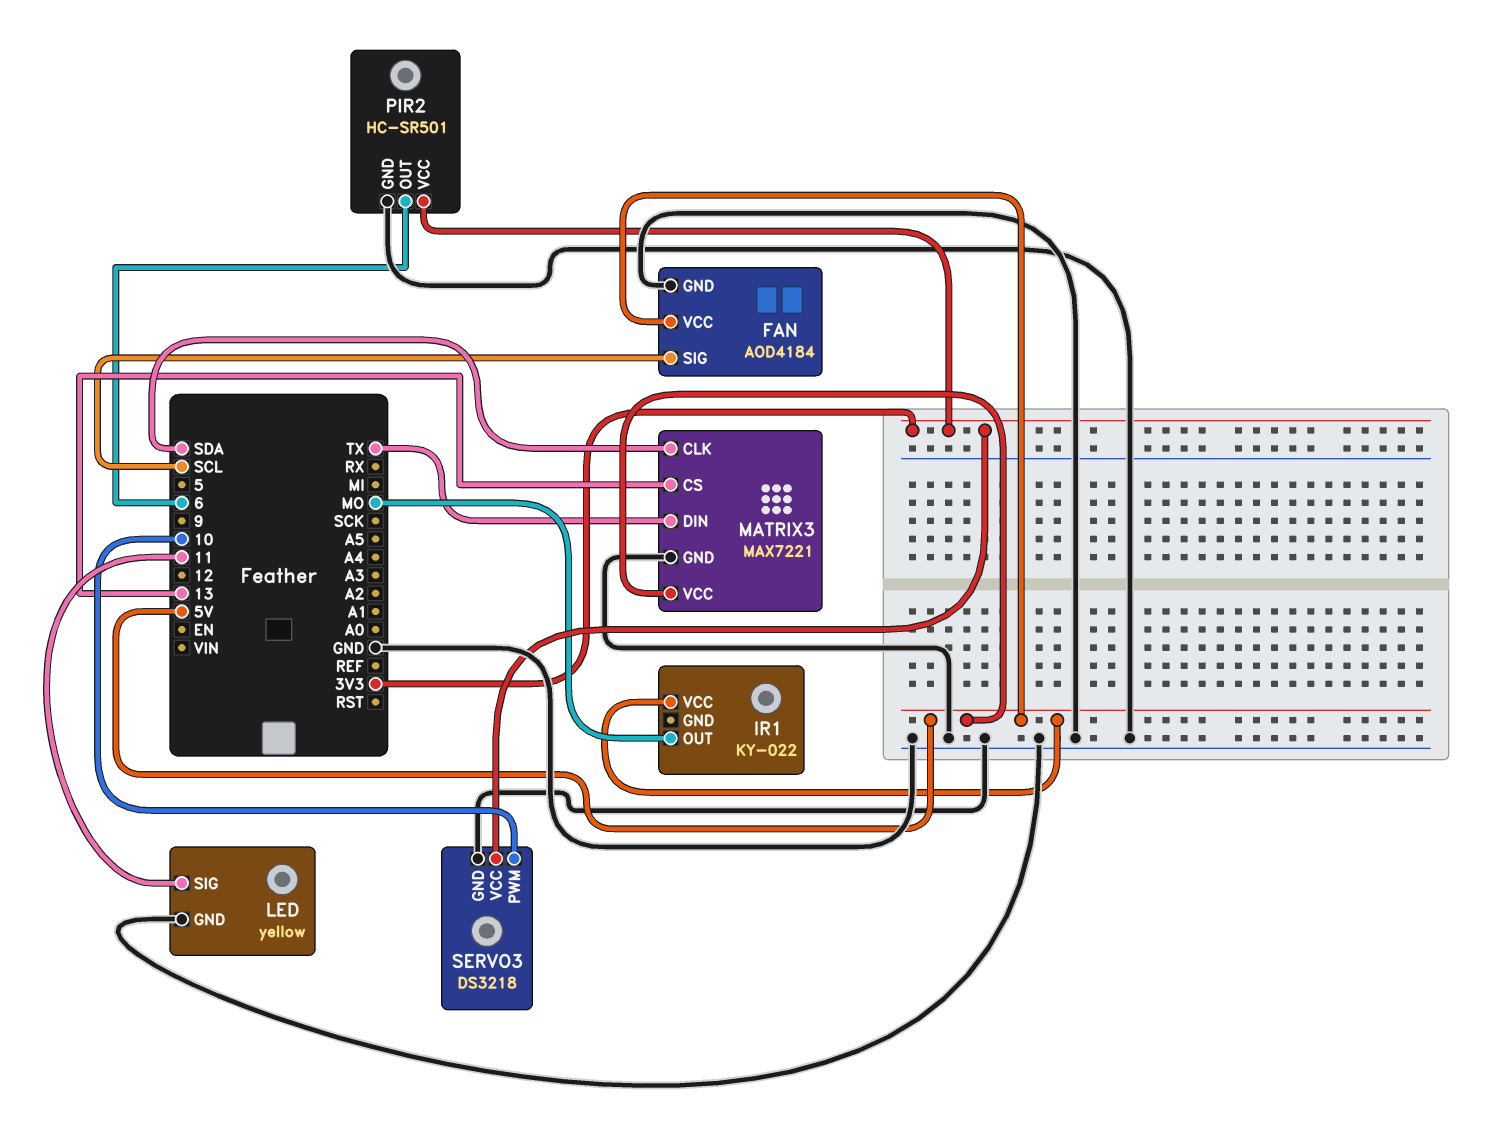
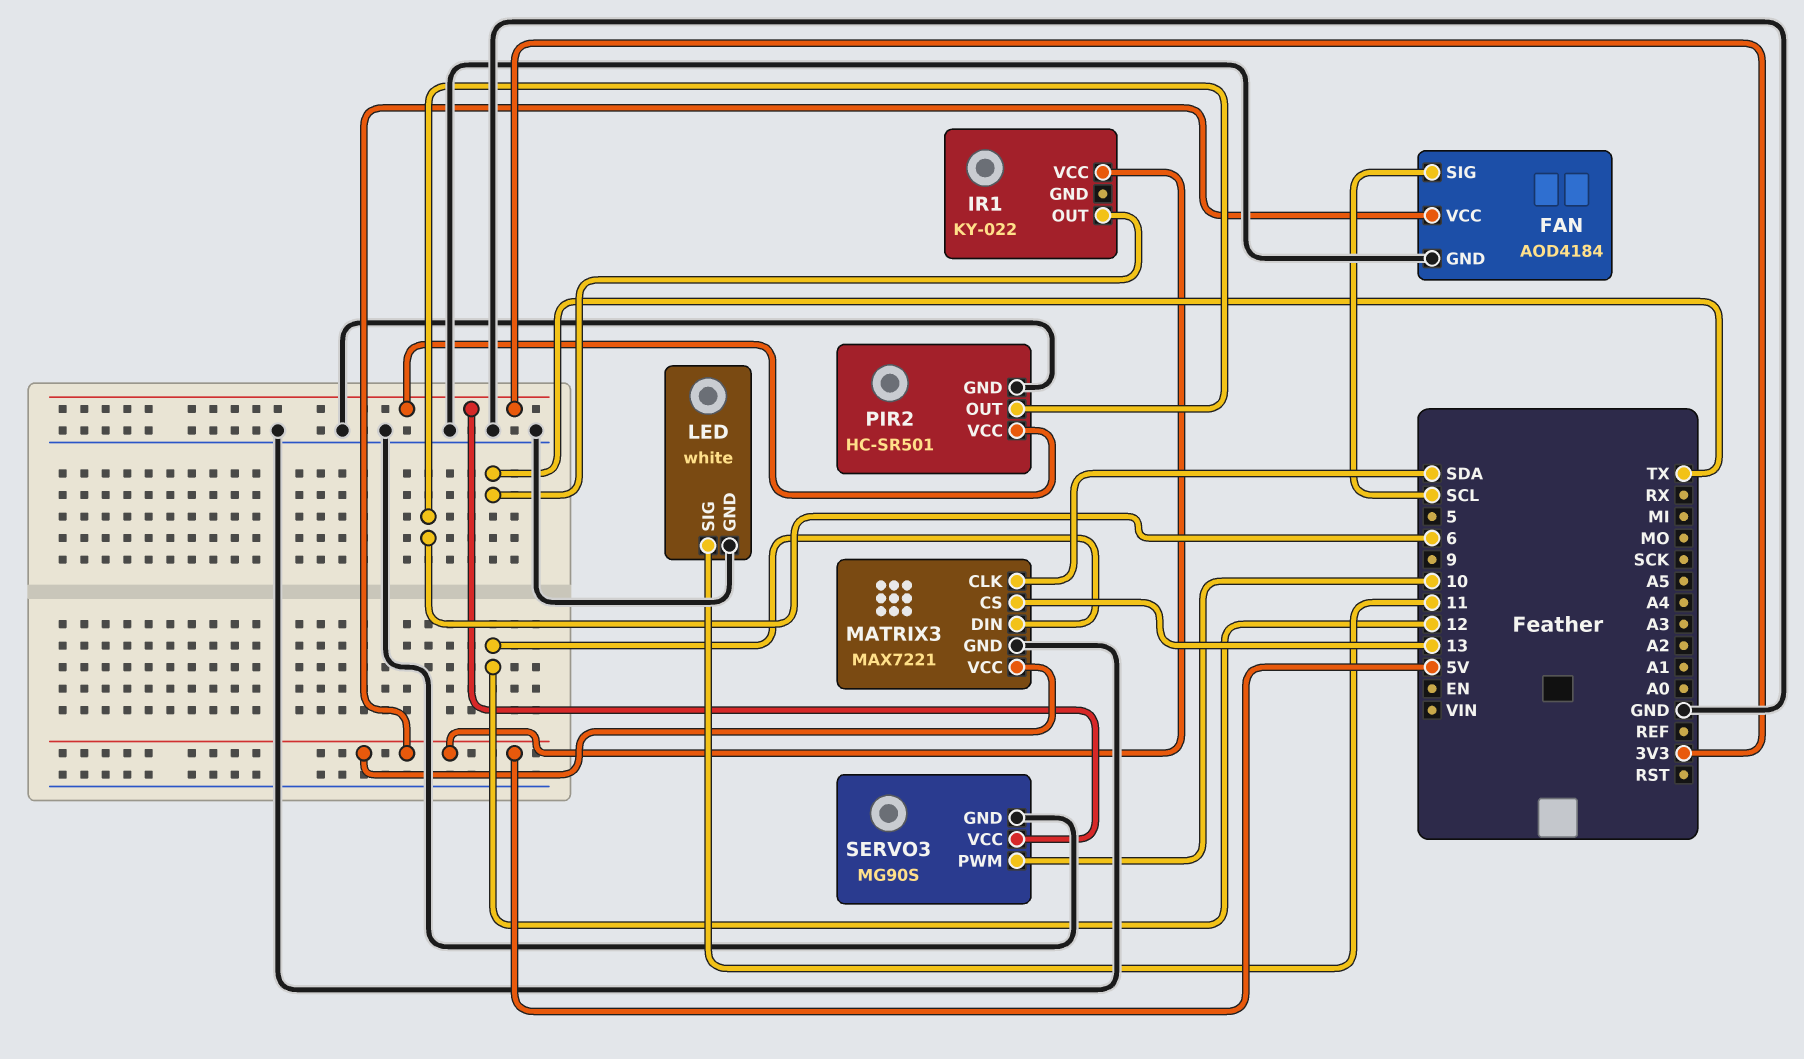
IR1 pin OUT: MO -> TX
LED: yellow -> white
MATRIX3 pin DIN: TX -> 12
SERVO3: DS3218 -> MG90S

